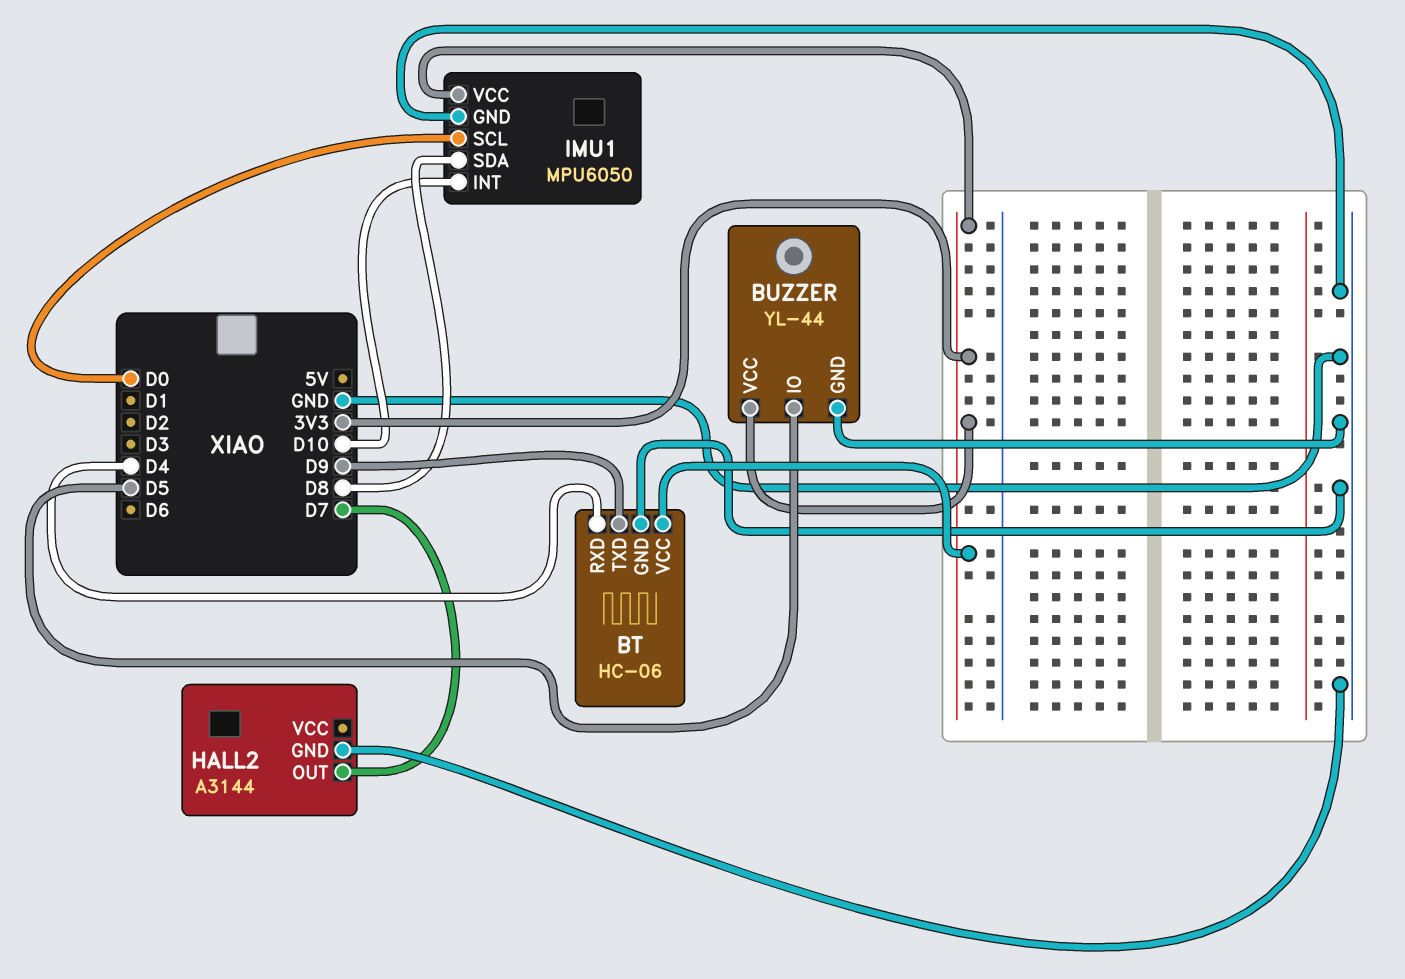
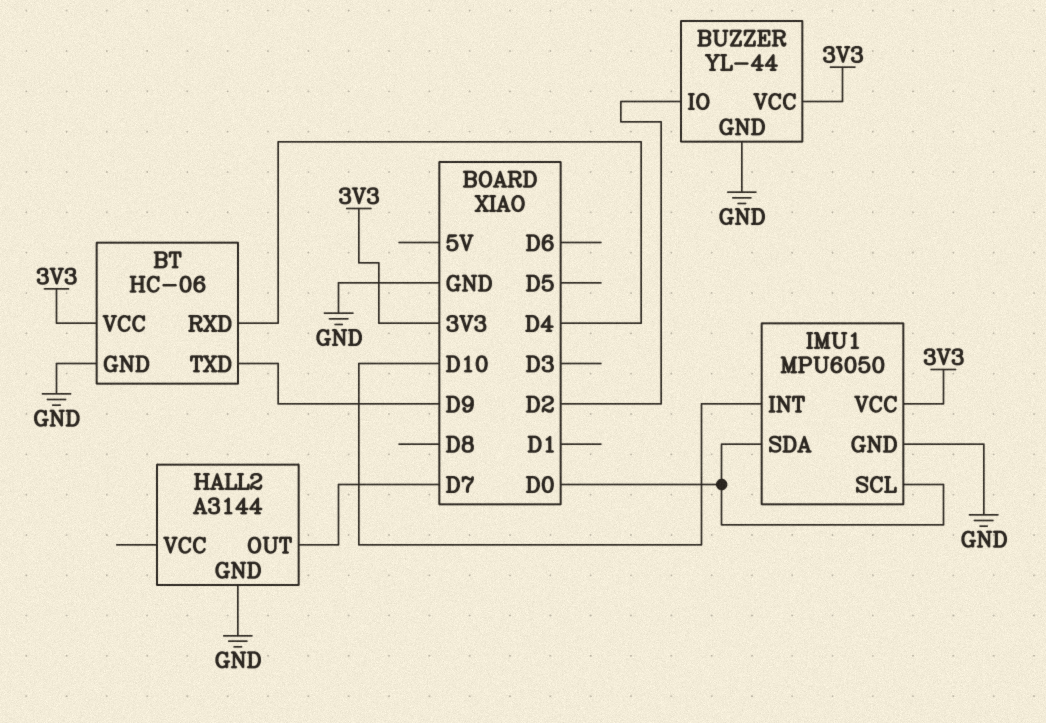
BUZZER pin IO: D5 -> D2
IMU1 pin SDA: D8 -> D0

